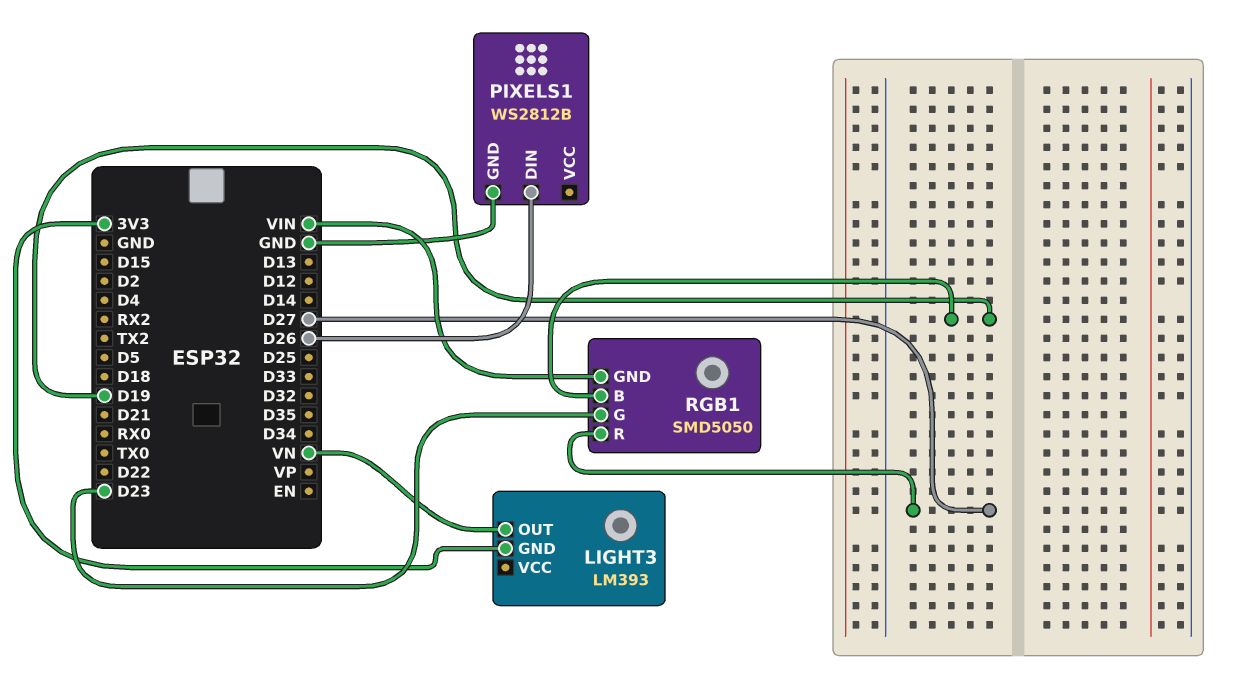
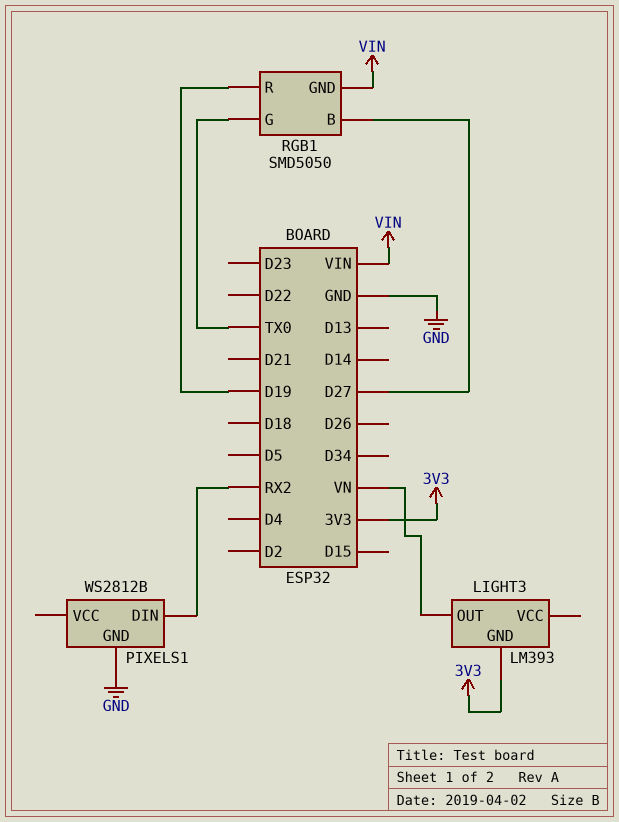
PIXELS1 pin DIN: D26 -> RX2
RGB1 pin B: D19 -> D27
RGB1 pin G: D23 -> TX0
RGB1 pin R: D27 -> D19

